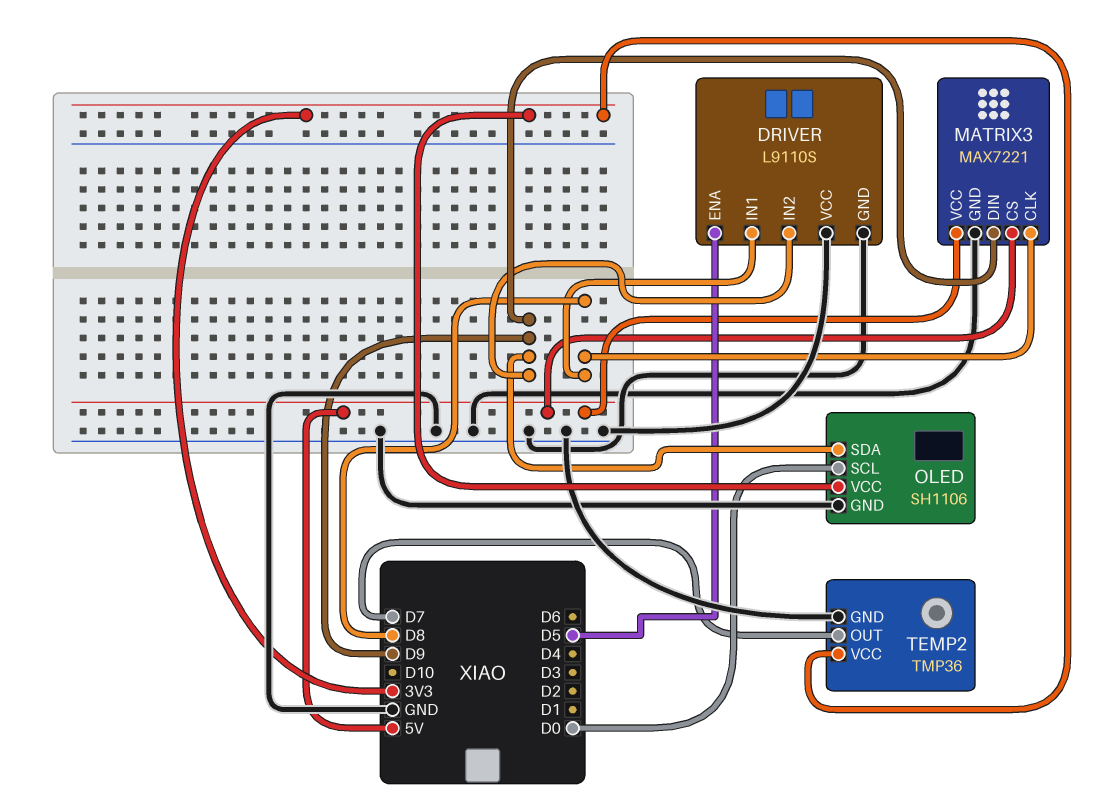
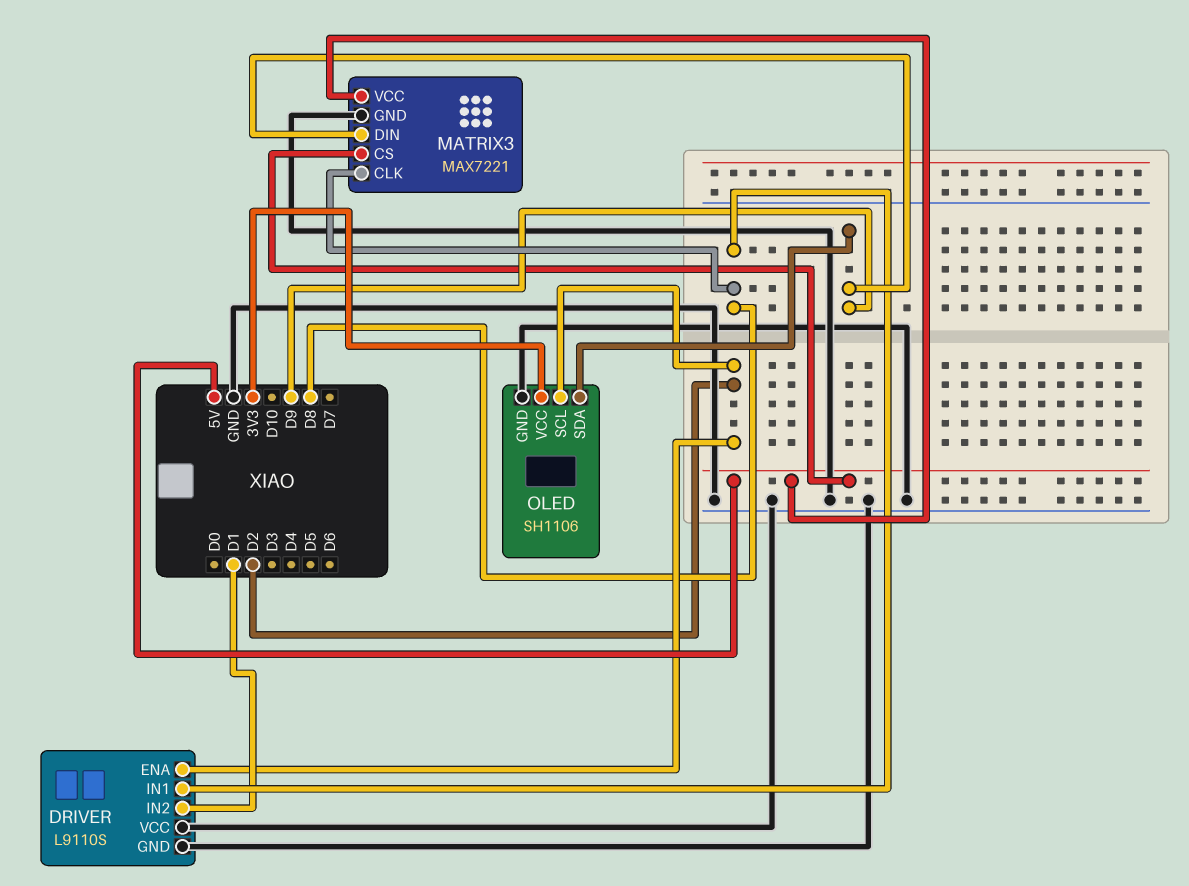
DRIVER pin ENA: D5 -> D2
DRIVER pin IN2: D9 -> D1
OLED pin SCL: D0 -> D2
TEMP2: TMP36 -> none
TEMP2 pin GND: GND -> none
TEMP2 pin OUT: D7 -> none
TEMP2 pin VCC: 3V3 -> none

